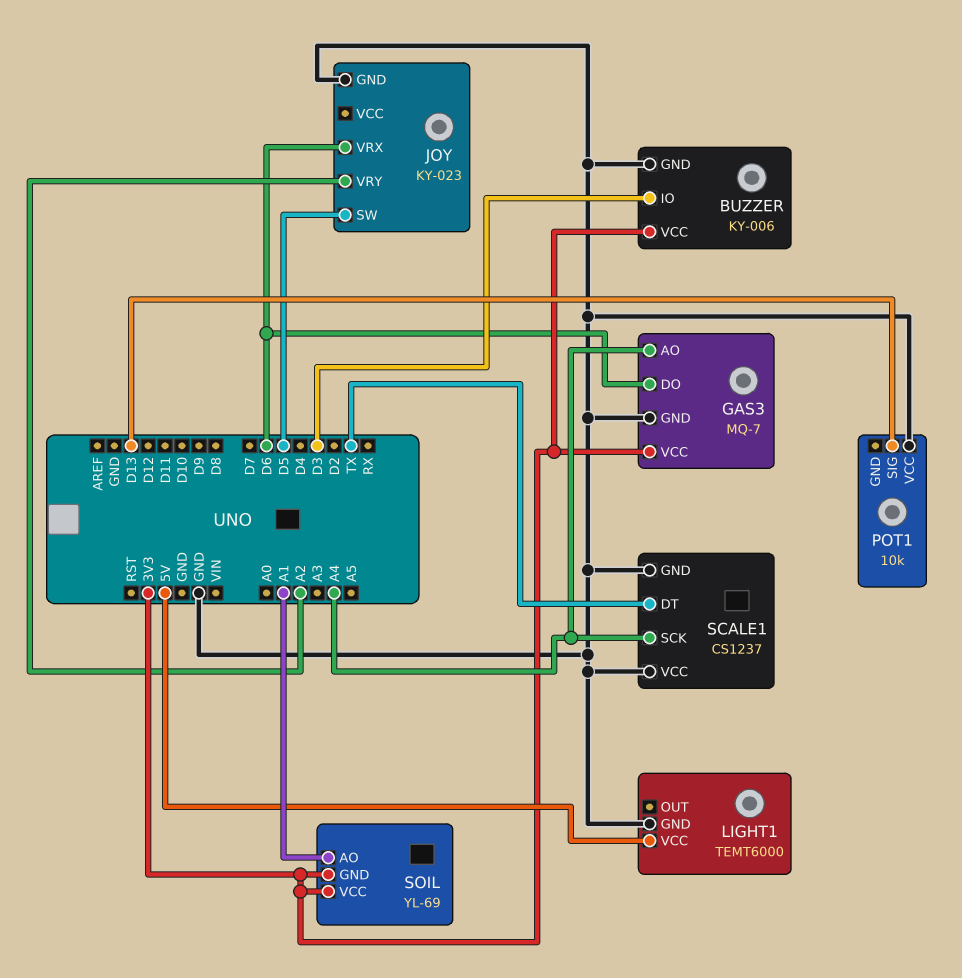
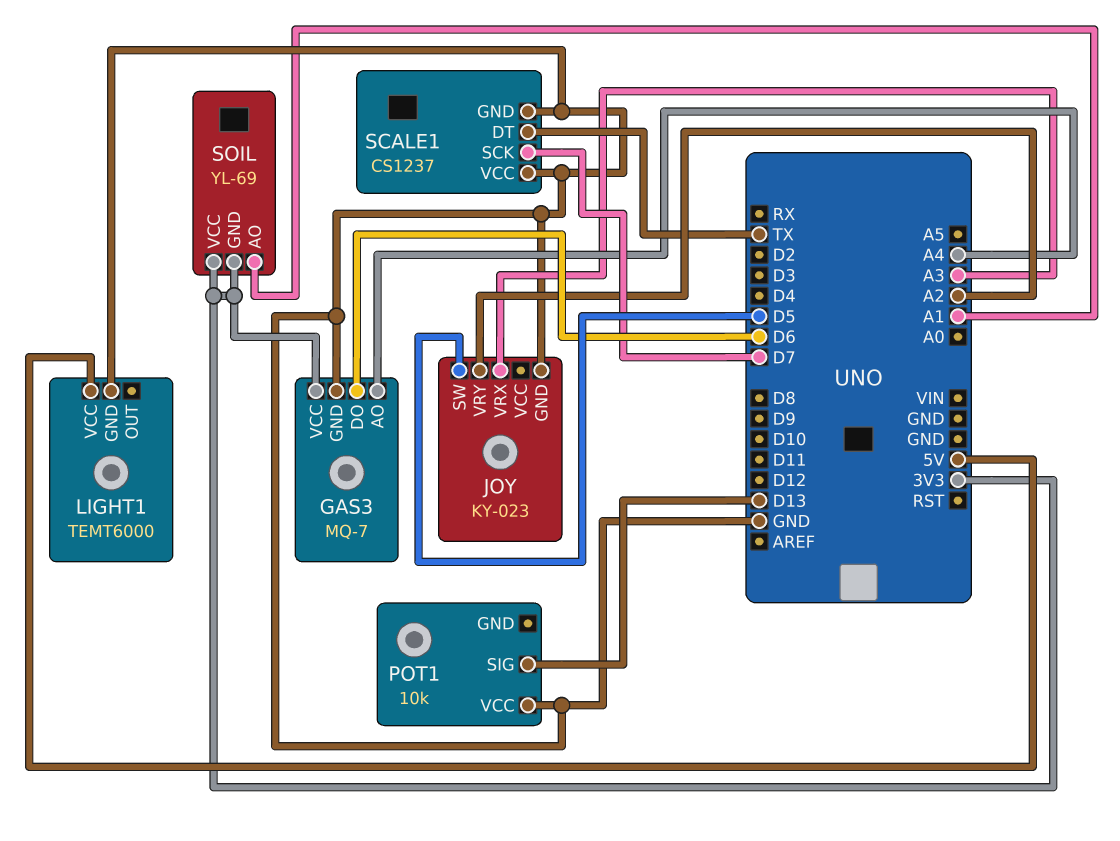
BUZZER: KY-006 -> none
BUZZER pin GND: GND -> none
BUZZER pin IO: D3 -> none
BUZZER pin VCC: 3V3 -> none
JOY pin VRX: D6 -> A3
SCALE1 pin SCK: A4 -> D7

